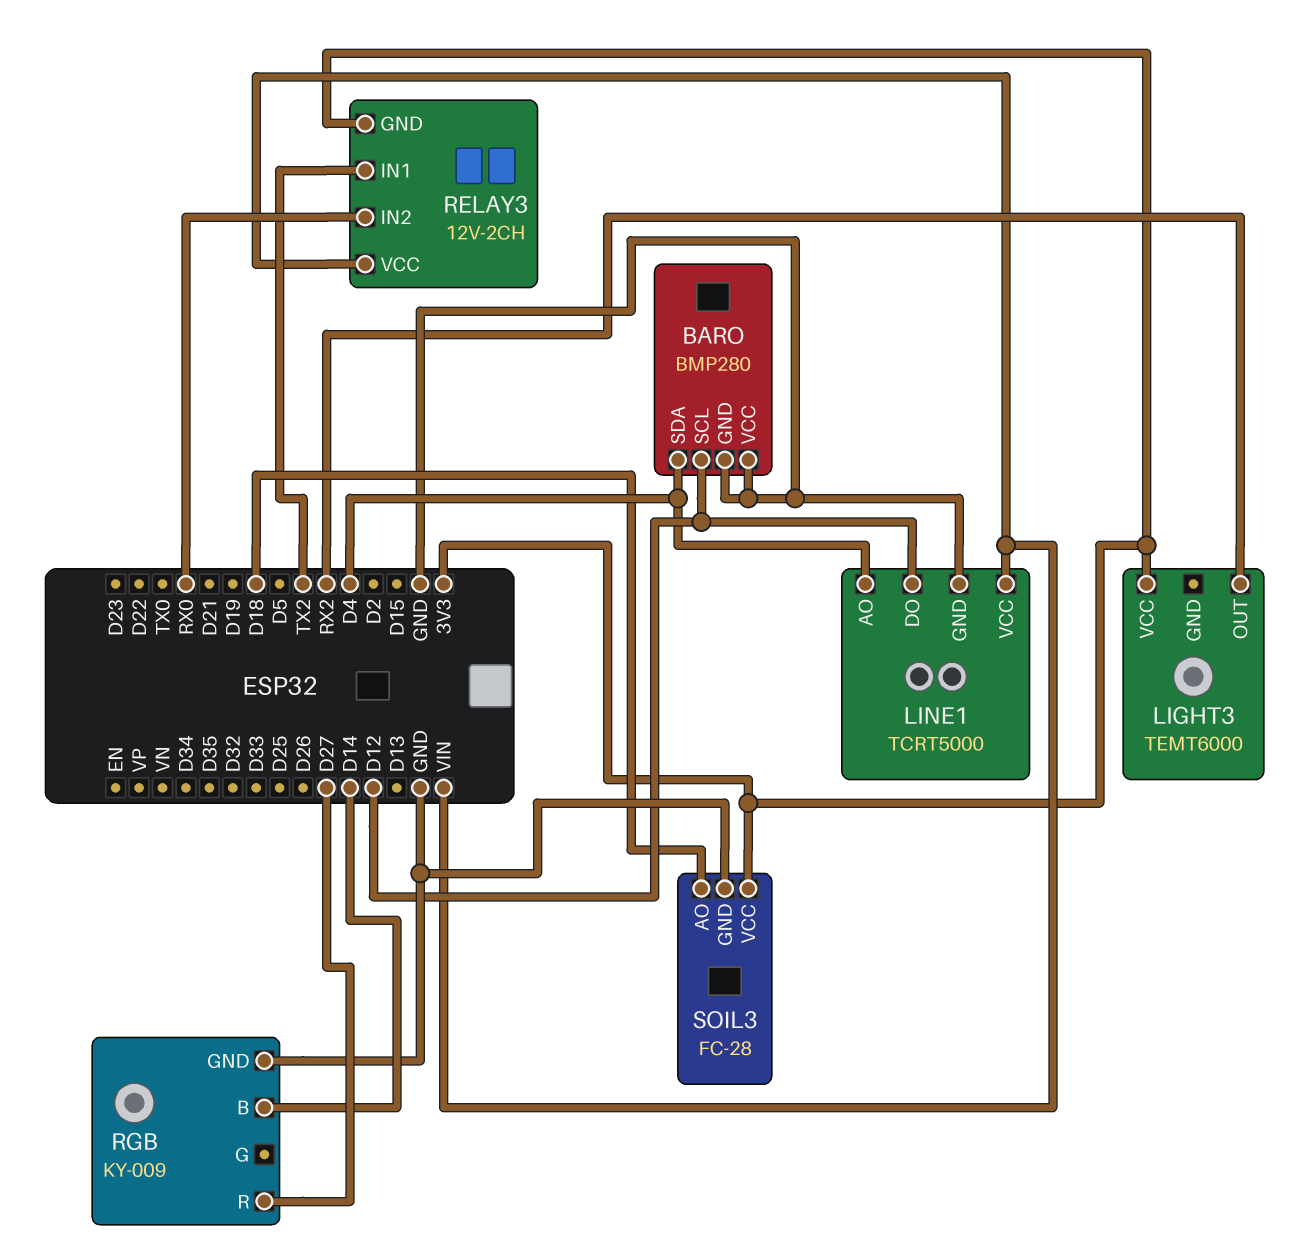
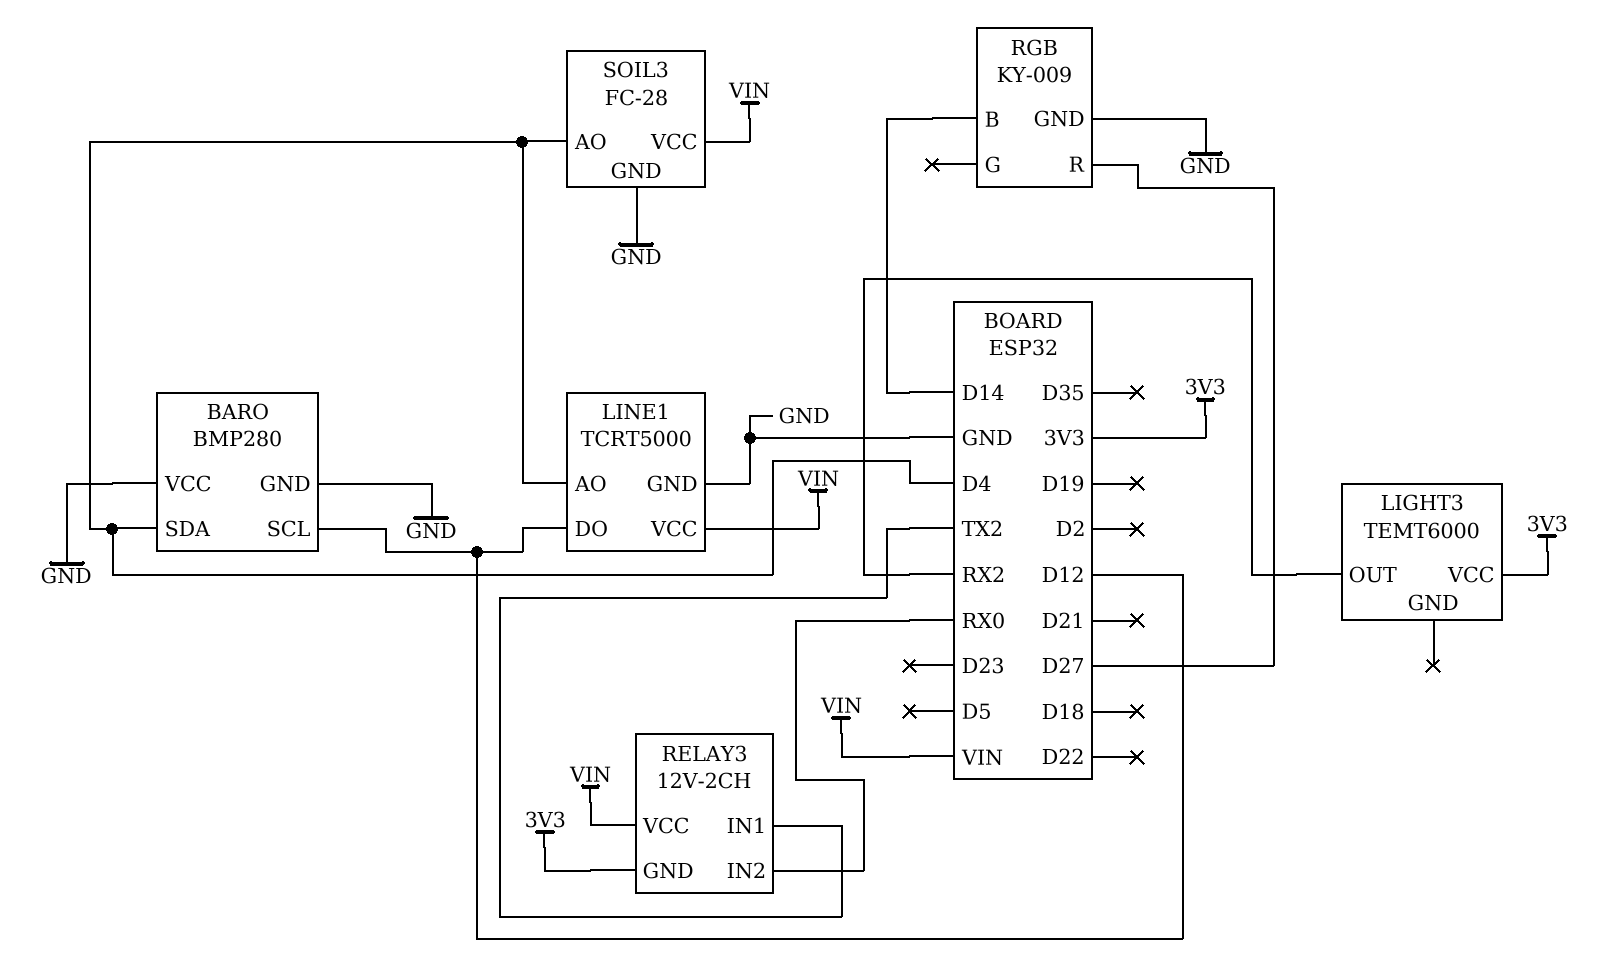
SOIL3 pin AO: D18 -> D4
SOIL3 pin VCC: 3V3 -> VIN

